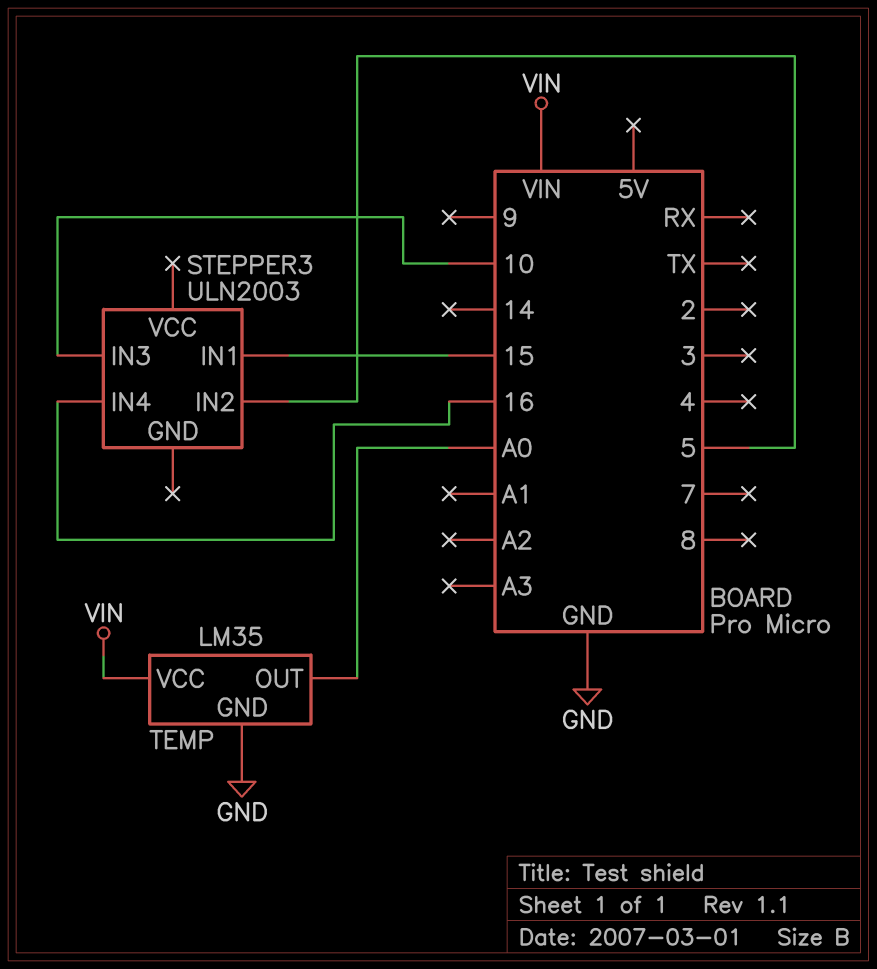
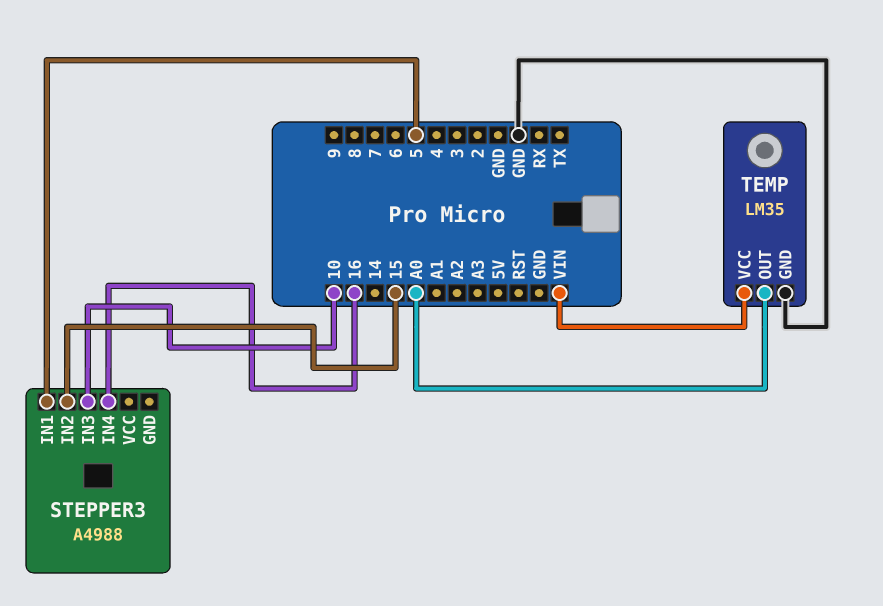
STEPPER3: ULN2003 -> A4988
STEPPER3 pin IN1: 15 -> 5
STEPPER3 pin IN2: 5 -> 15

